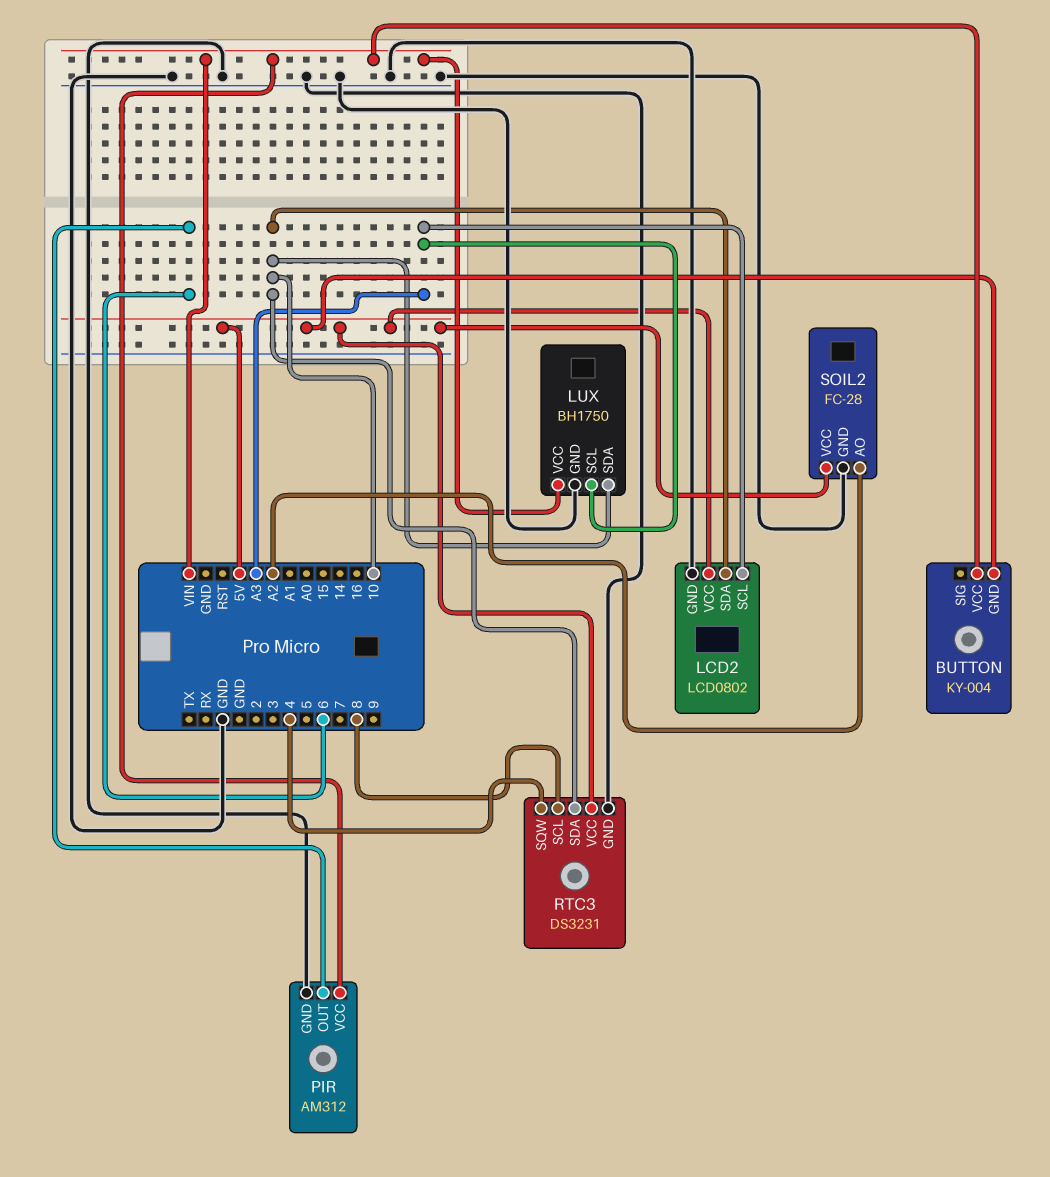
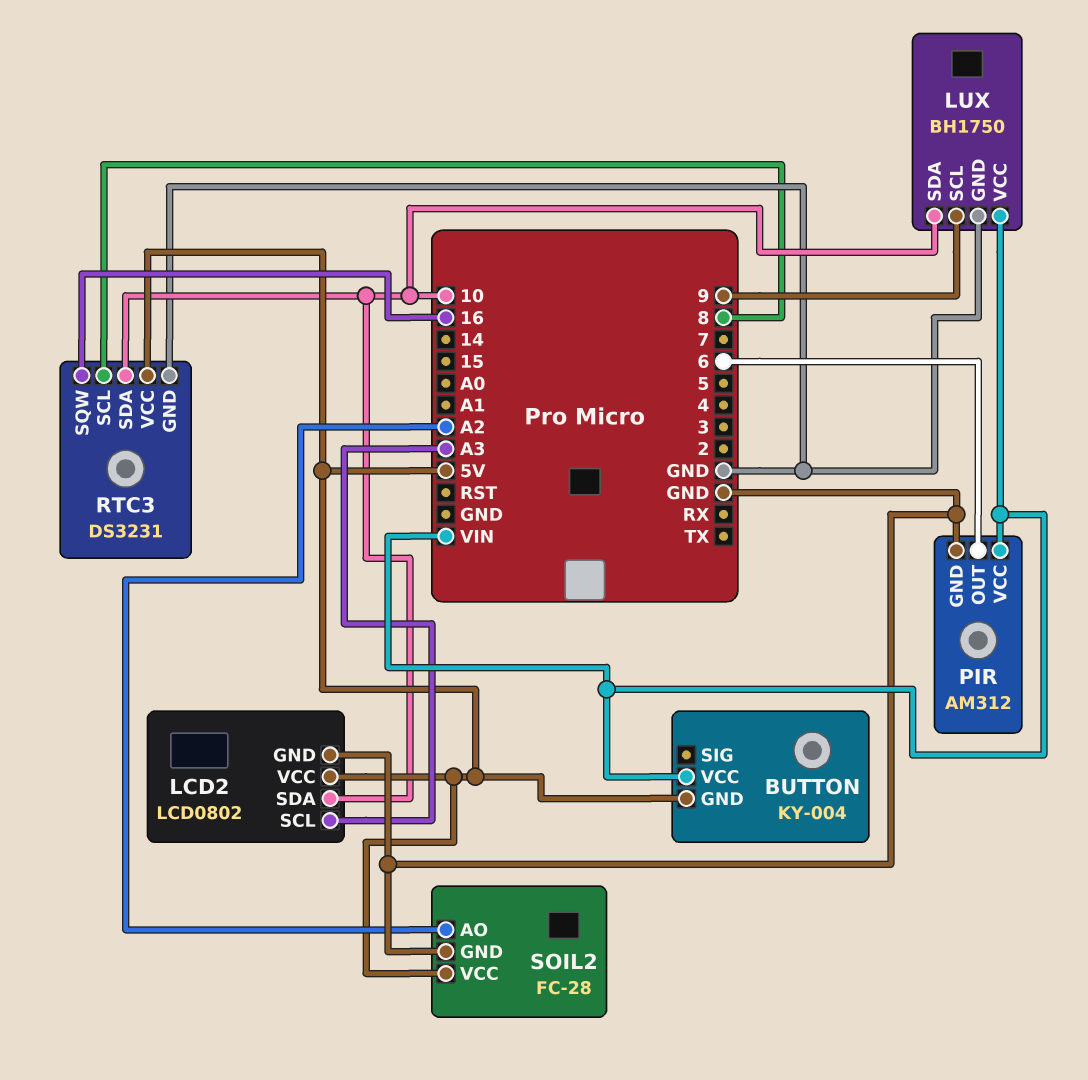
LUX pin SCL: A3 -> 9
RTC3 pin SQW: 4 -> 16

